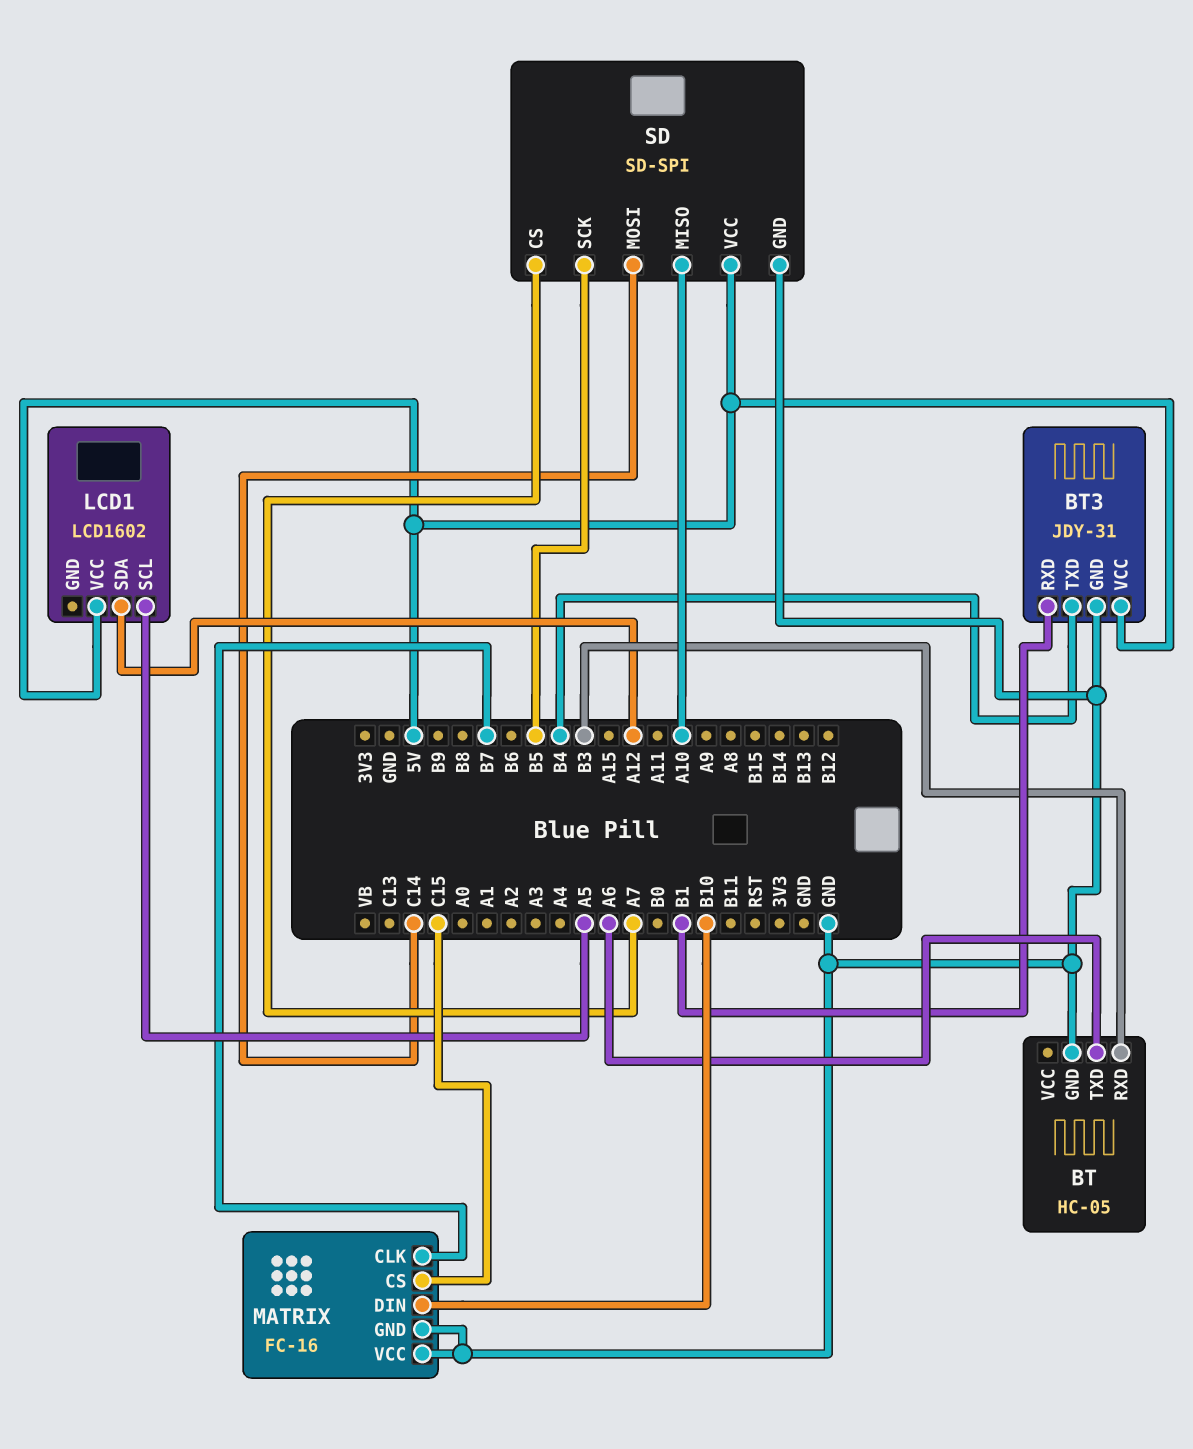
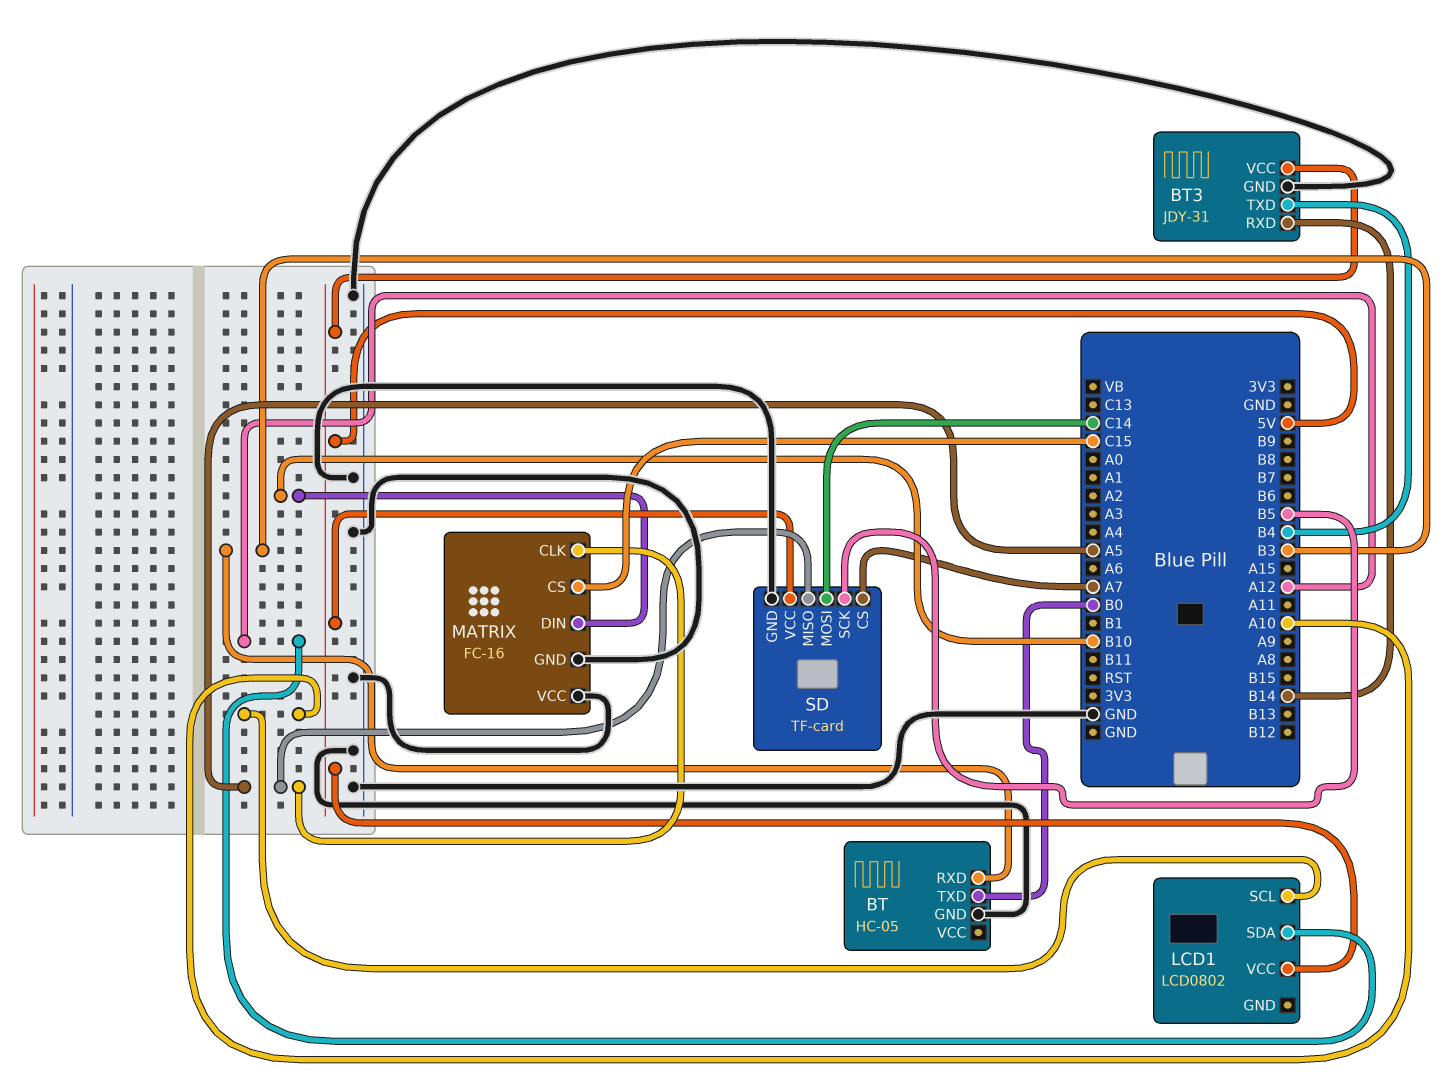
BT pin TXD: A6 -> B0
BT3 pin RXD: B1 -> B14
LCD1: LCD1602 -> LCD0802
LCD1 pin SCL: A5 -> A10
MATRIX pin CLK: B7 -> A5
SD: SD-SPI -> TF-card
SD pin MISO: A10 -> A5

